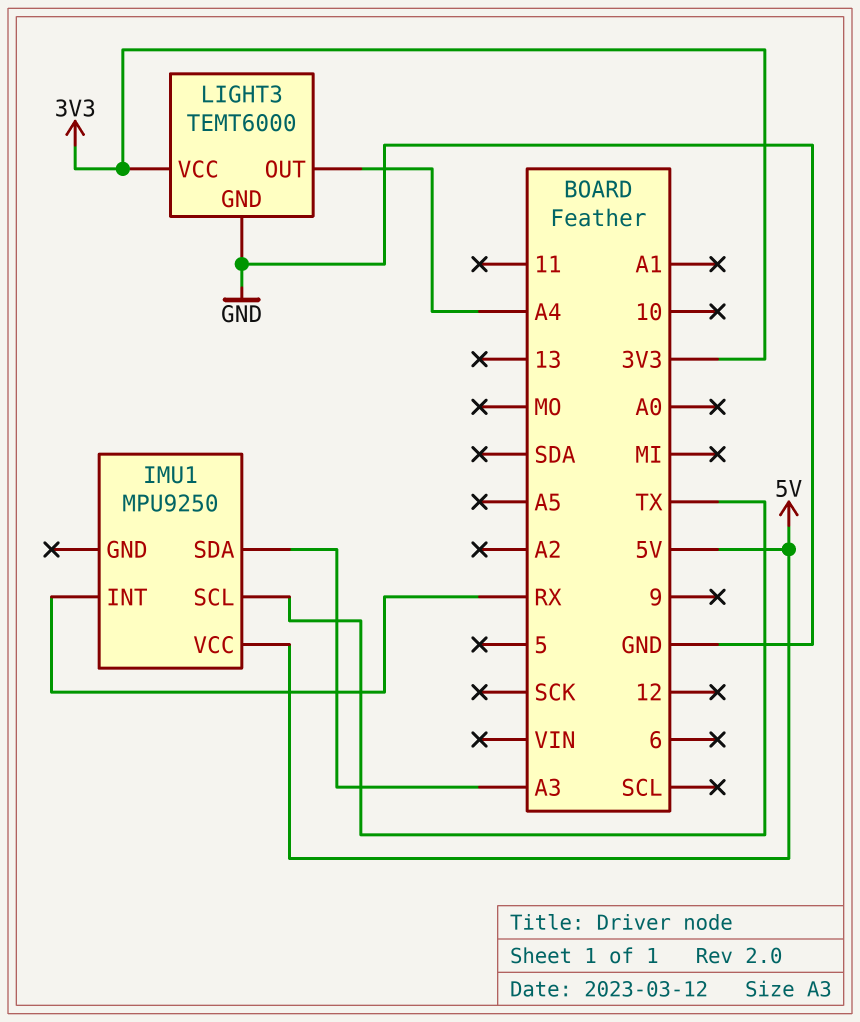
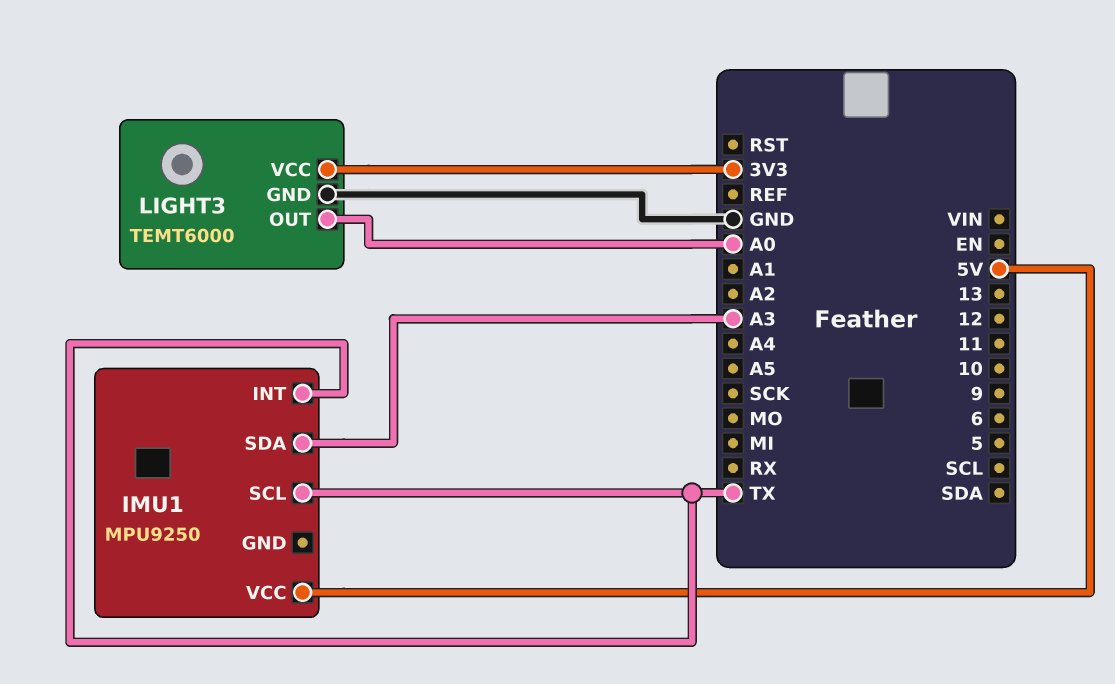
IMU1 pin INT: RX -> TX
LIGHT3 pin OUT: A4 -> A0

